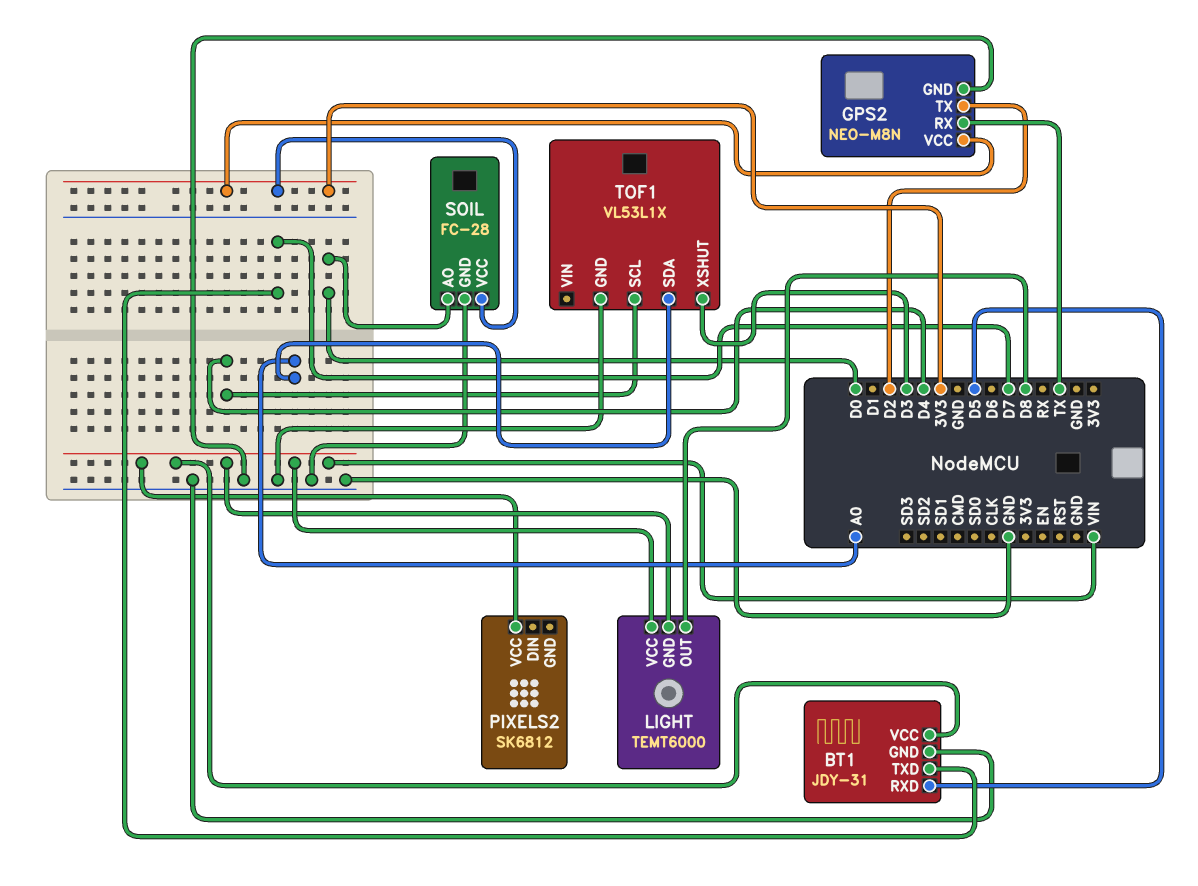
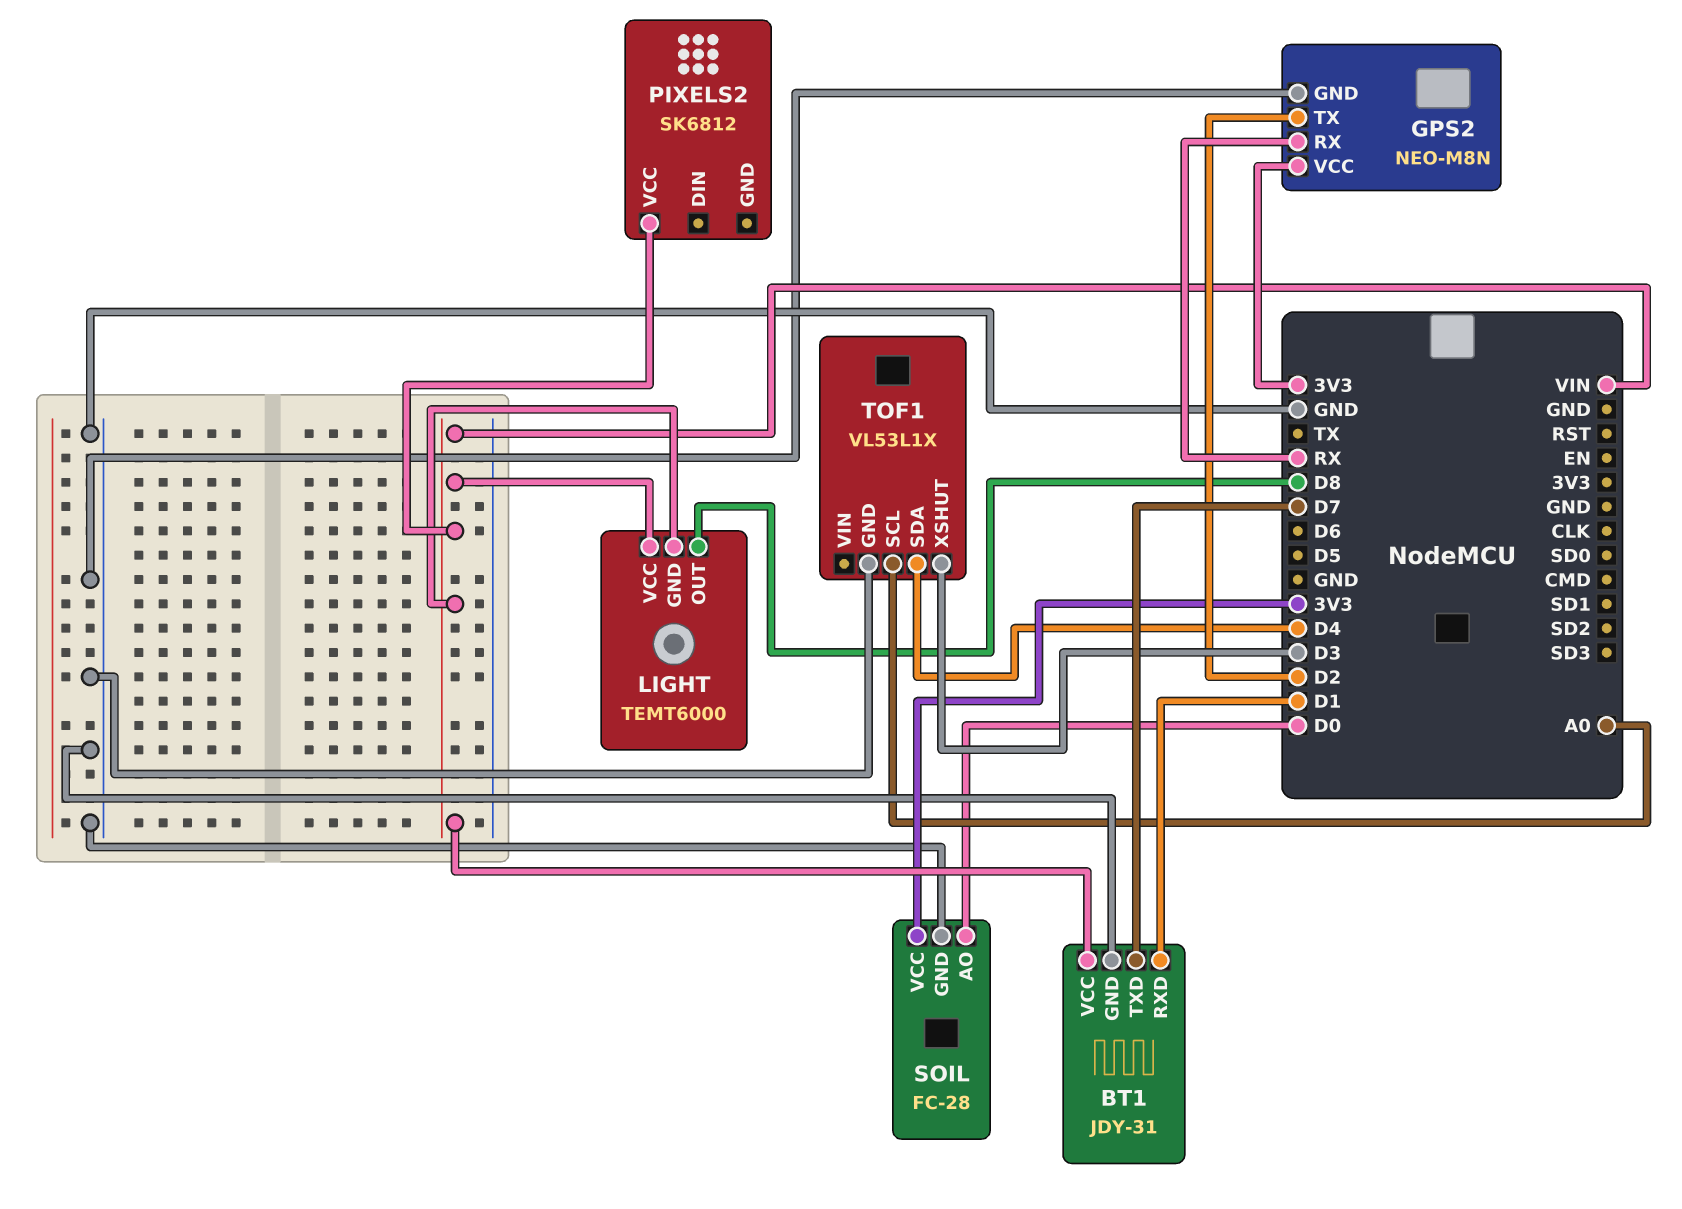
BT1 pin RXD: D5 -> D1
GPS2 pin RX: TX -> RX
TOF1 pin SCL: D4 -> A0
TOF1 pin SDA: A0 -> D4

